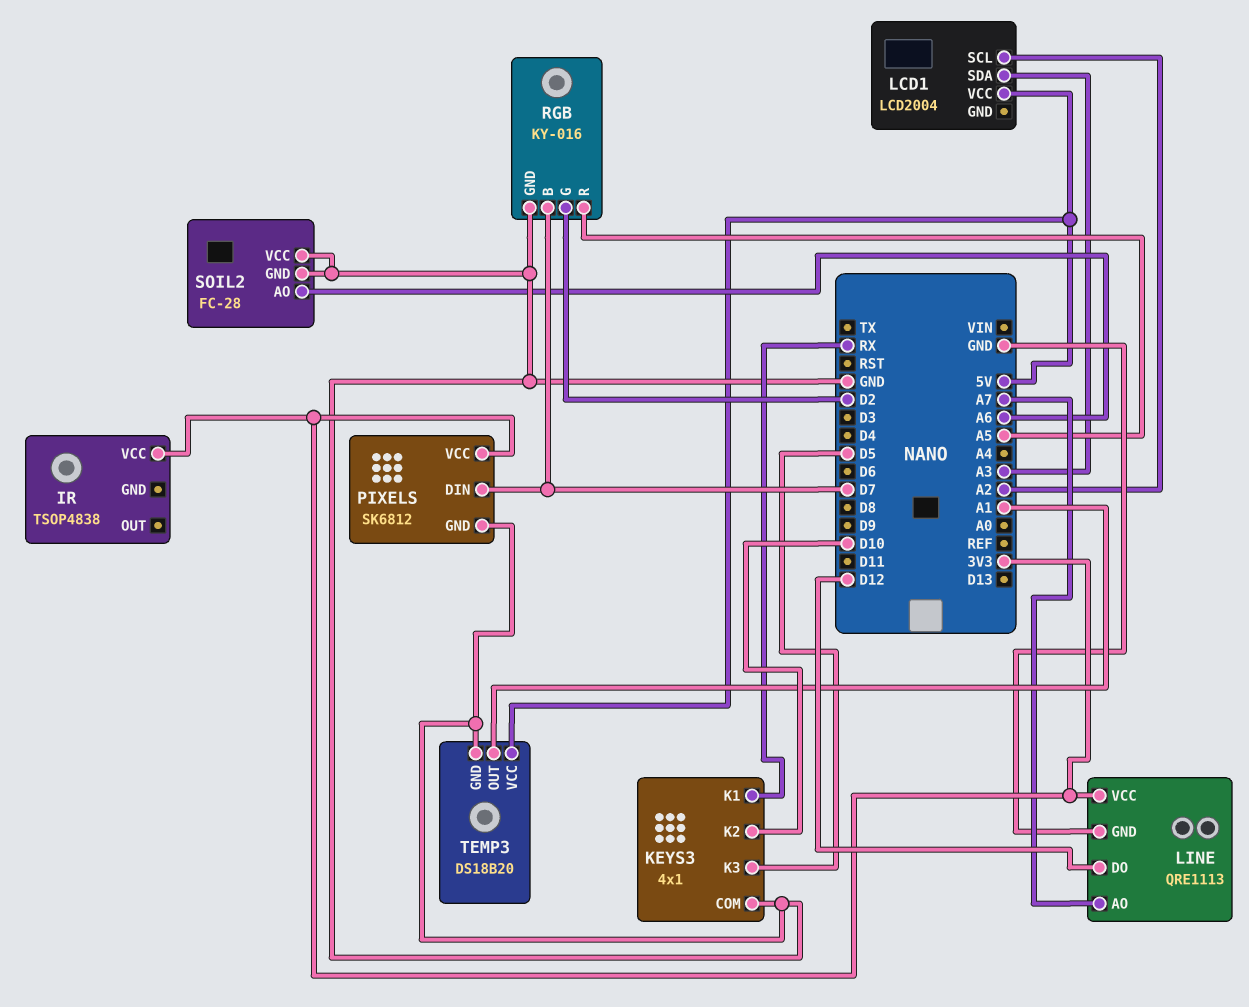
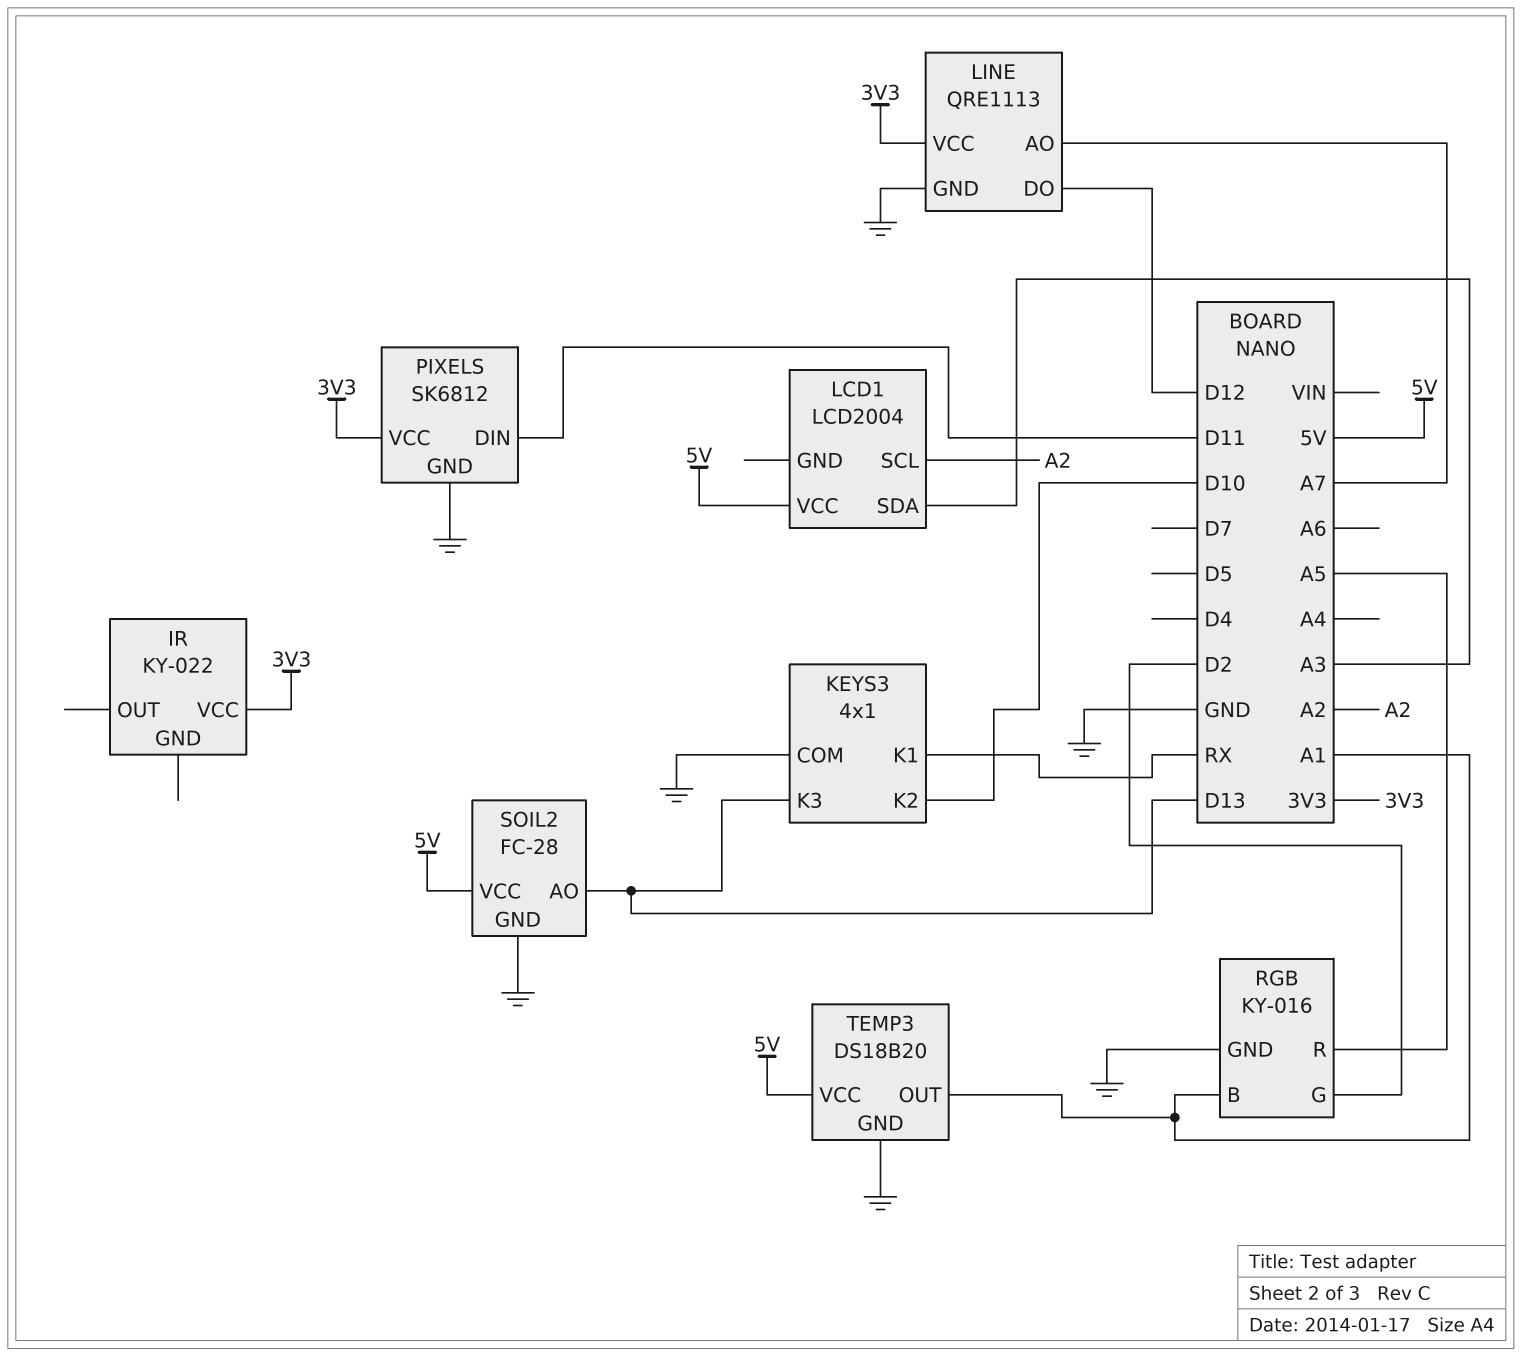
IR: TSOP4838 -> KY-022
KEYS3 pin K3: D5 -> D13
PIXELS pin DIN: D7 -> D11
RGB pin B: D7 -> A1
SOIL2 pin AO: A6 -> D13
SOIL2 pin VCC: GND -> 5V

